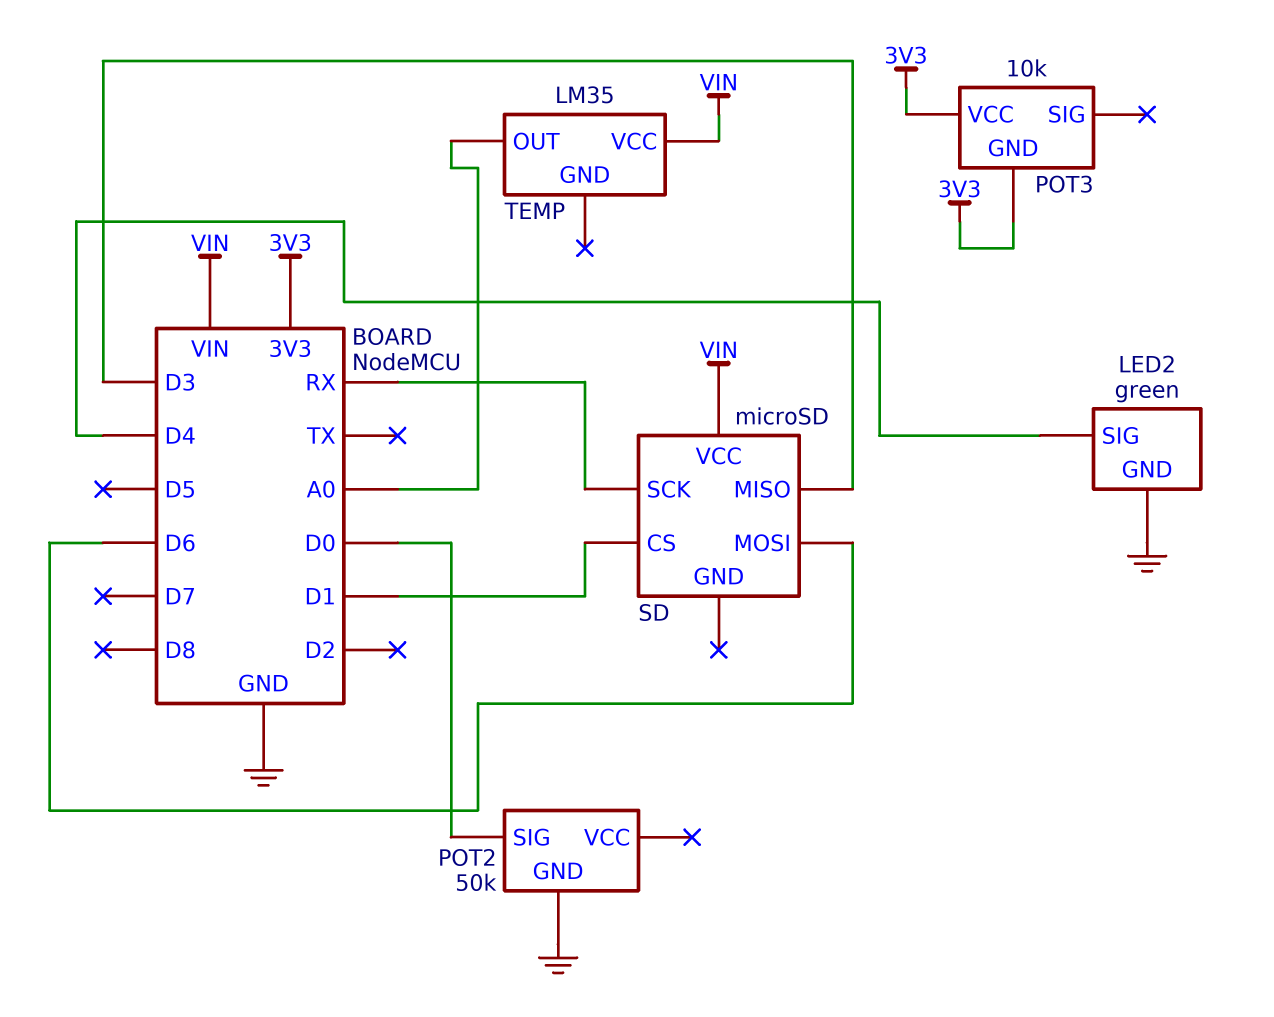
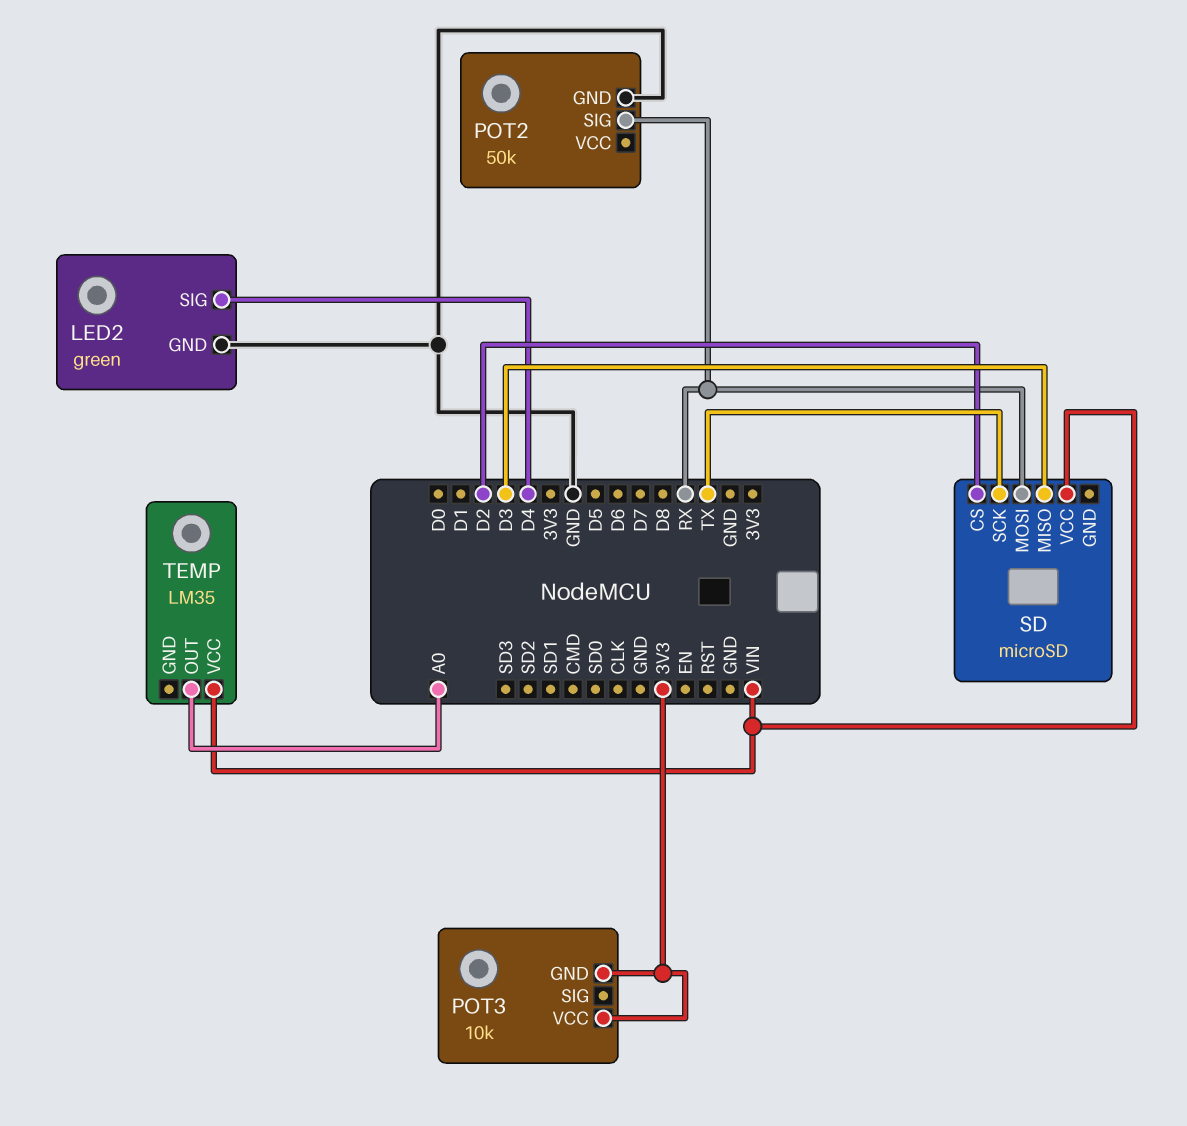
POT2 pin SIG: D0 -> RX
SD pin CS: D1 -> D2
SD pin MOSI: D6 -> RX
SD pin SCK: RX -> TX

